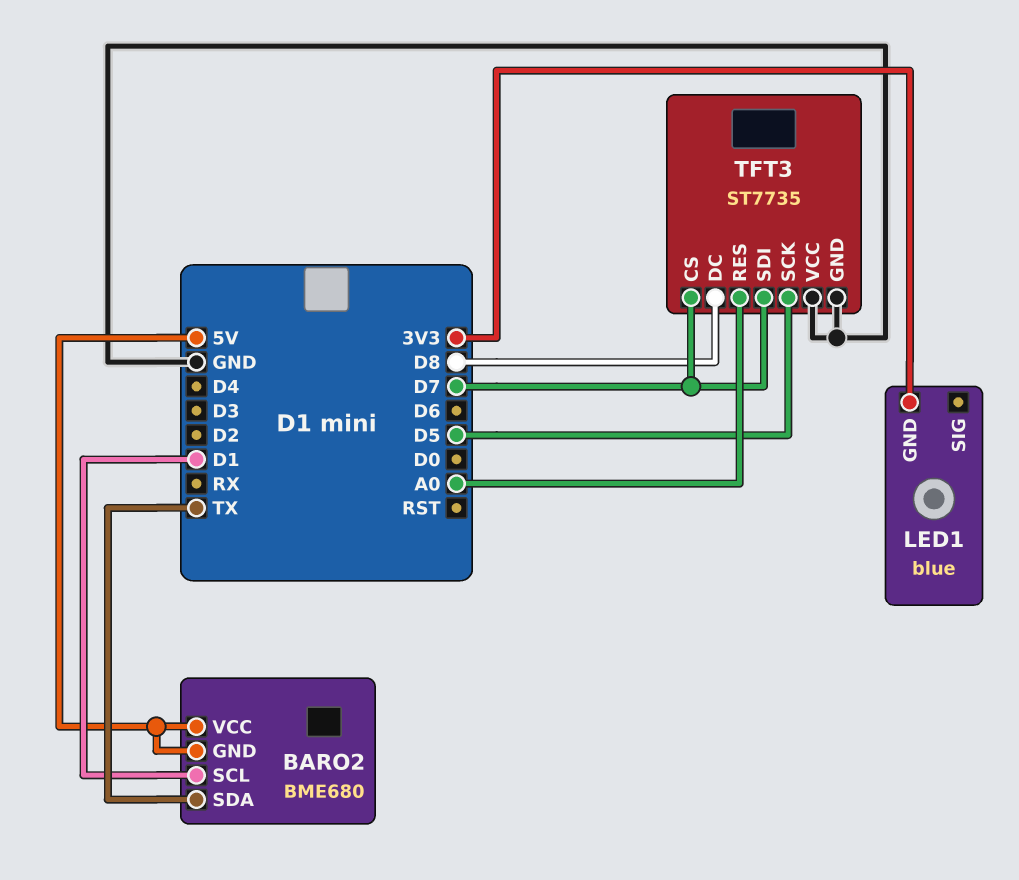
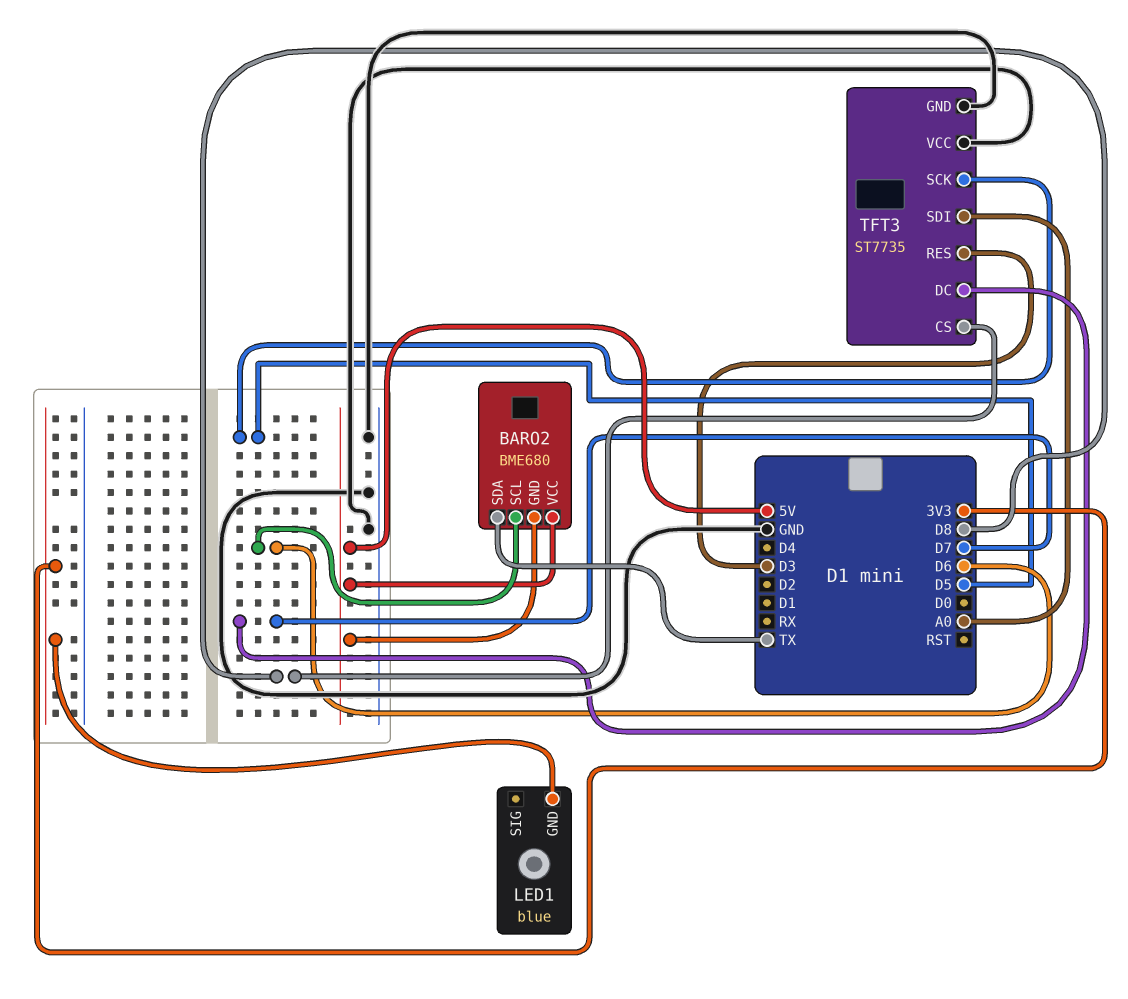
BARO2 pin SCL: D1 -> D6
TFT3 pin CS: D7 -> D8
TFT3 pin DC: D8 -> D7
TFT3 pin RES: A0 -> D3
TFT3 pin SDI: D7 -> A0

